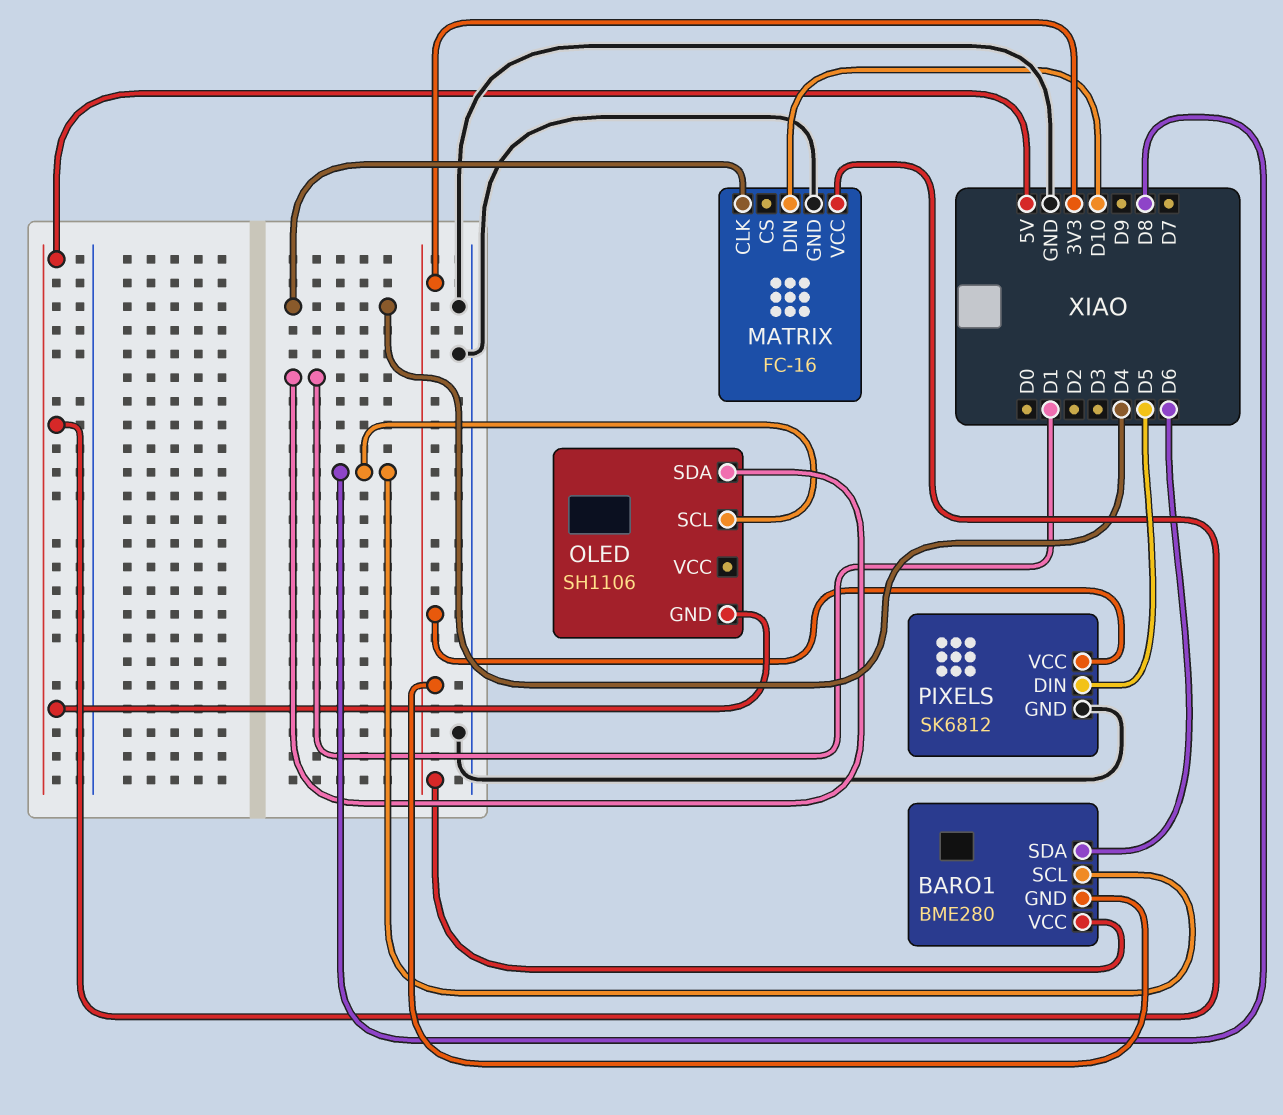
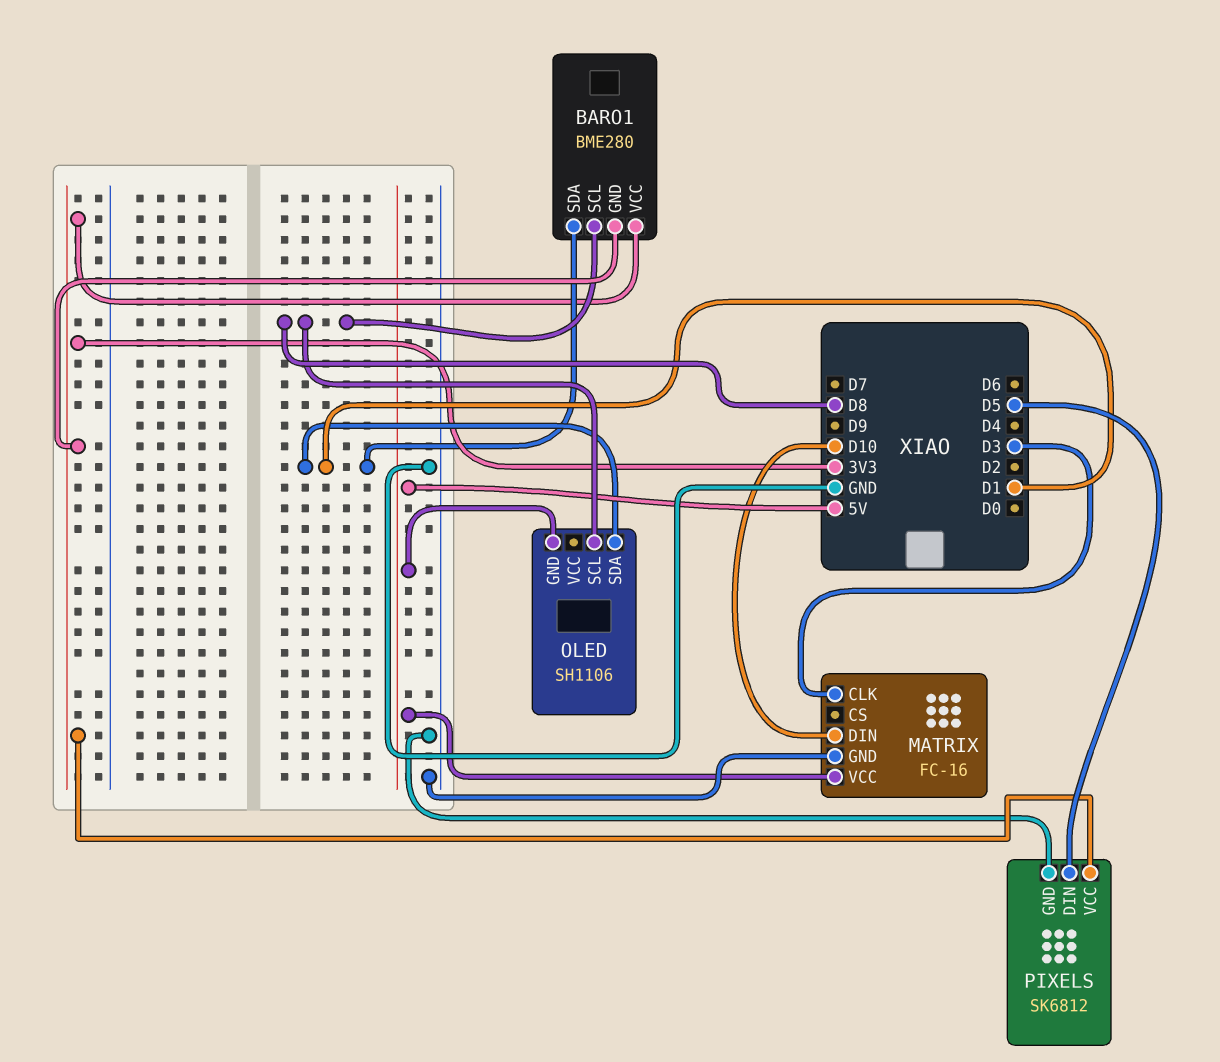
BARO1 pin SDA: D6 -> D1
MATRIX pin CLK: D4 -> D3

